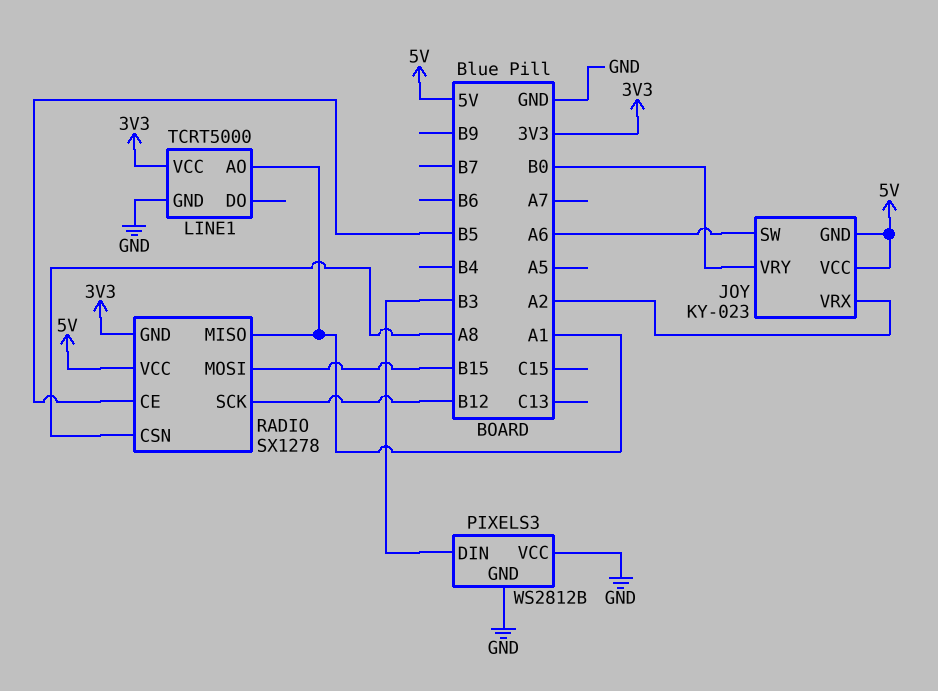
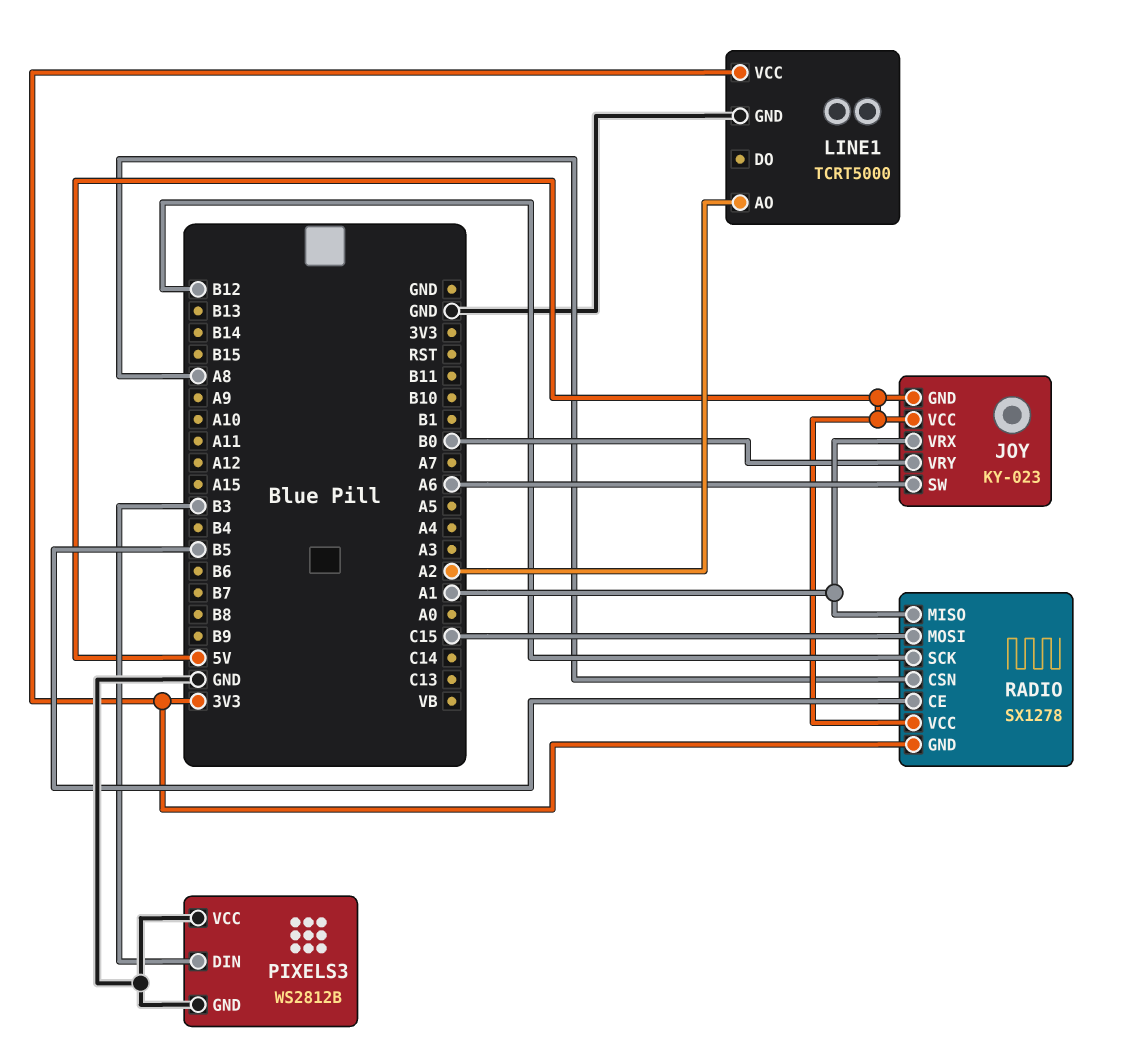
JOY pin VRX: A2 -> A1
LINE1 pin AO: A1 -> A2
RADIO pin MOSI: B15 -> C15

